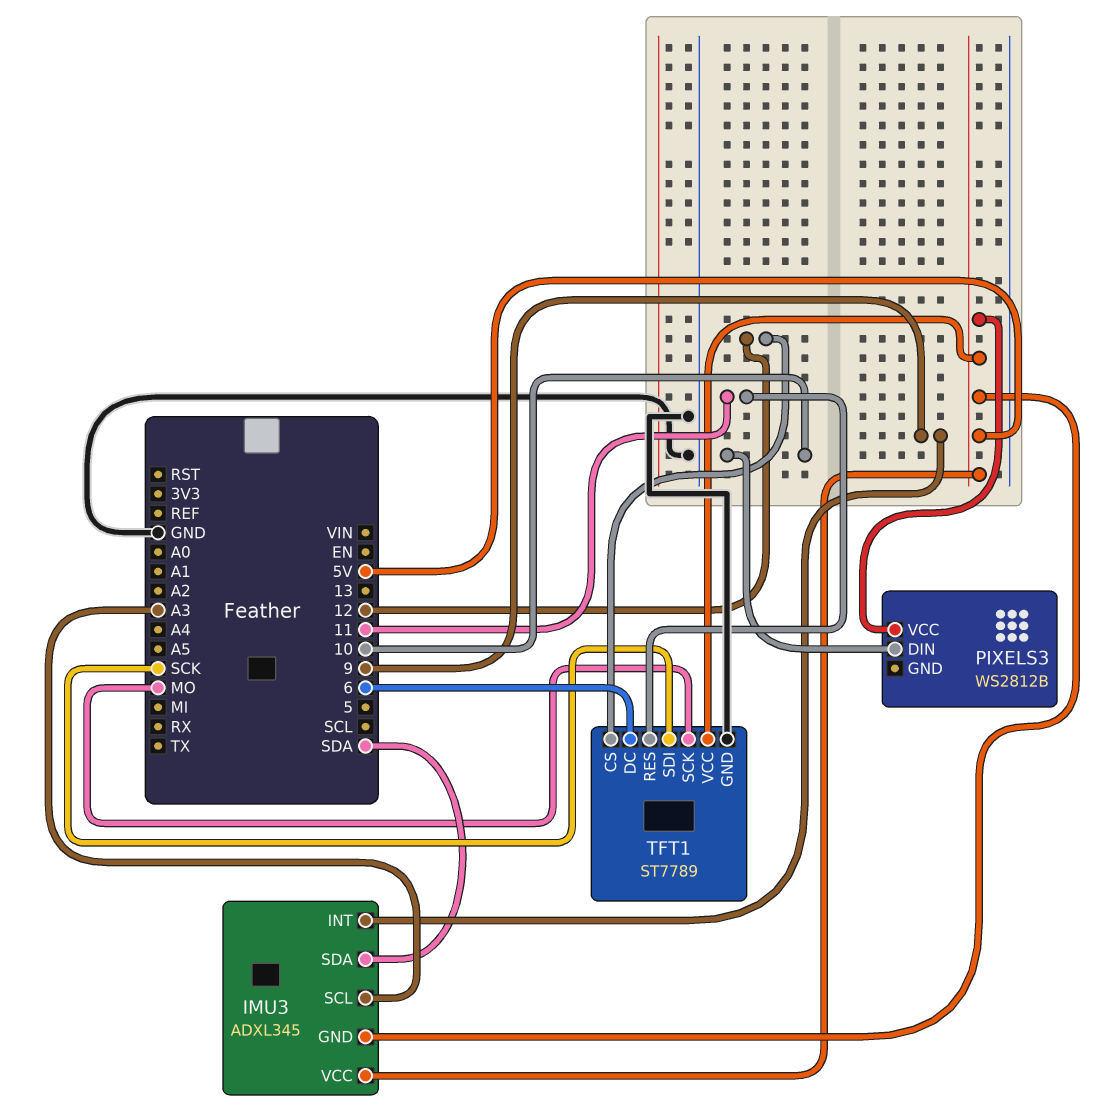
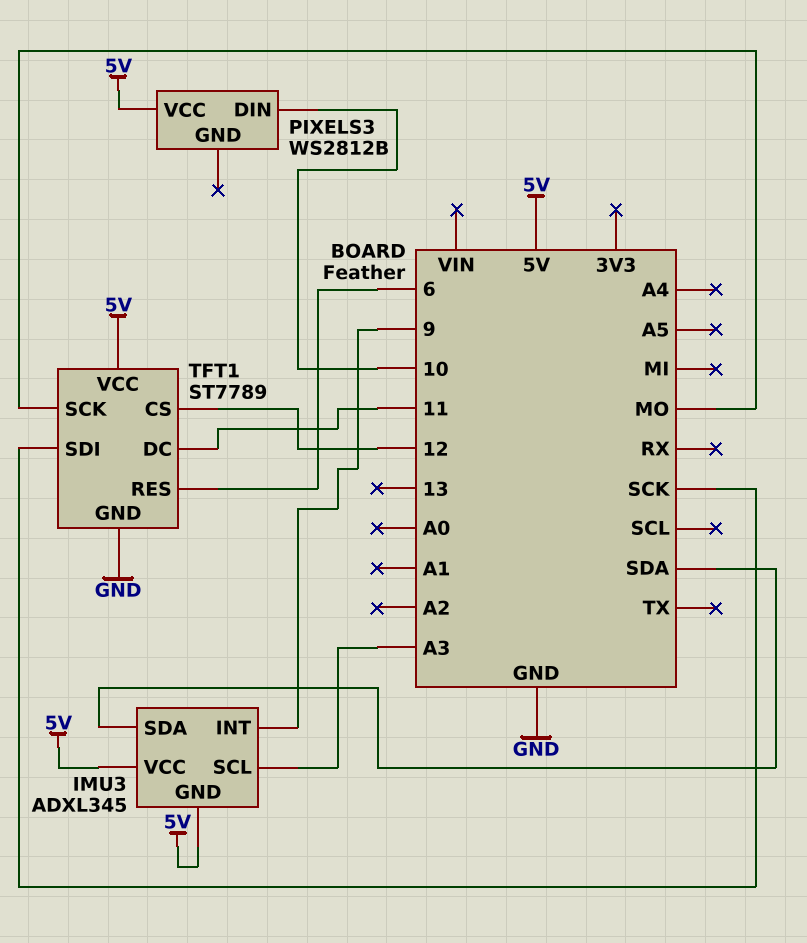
TFT1 pin DC: 6 -> 11
TFT1 pin RES: 11 -> 6

